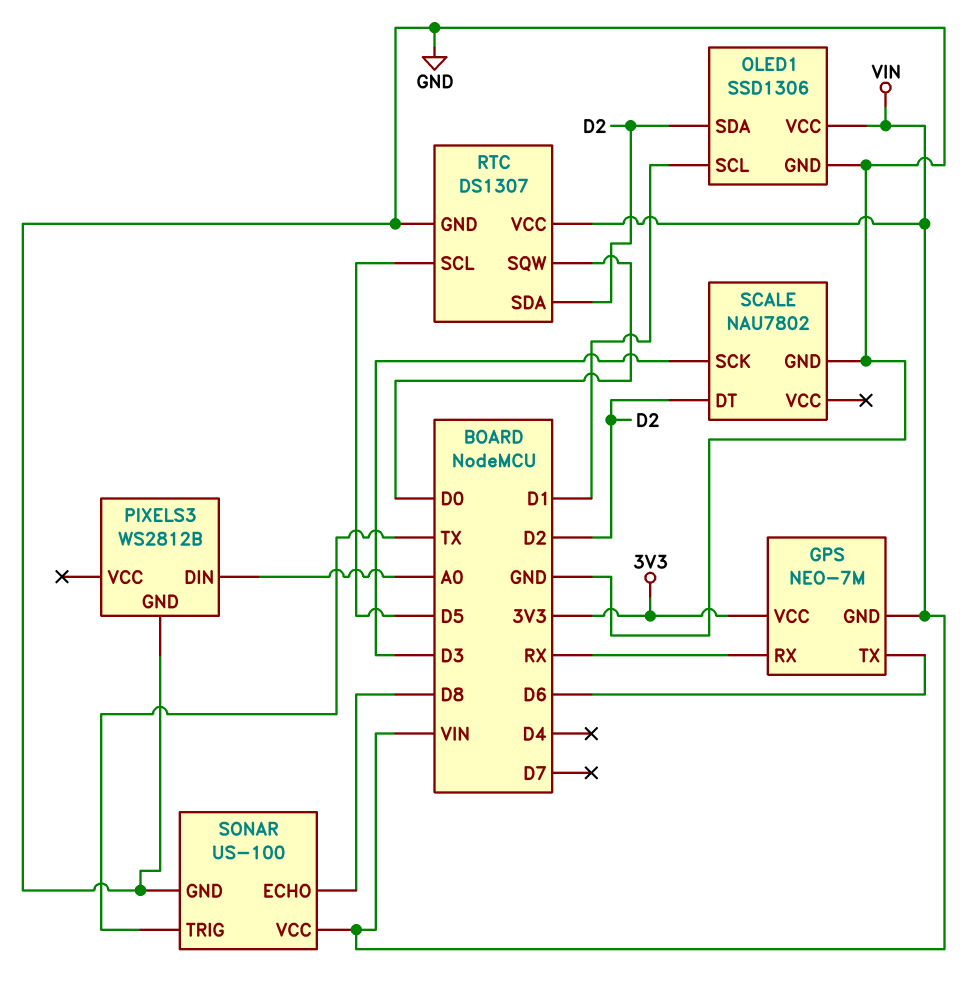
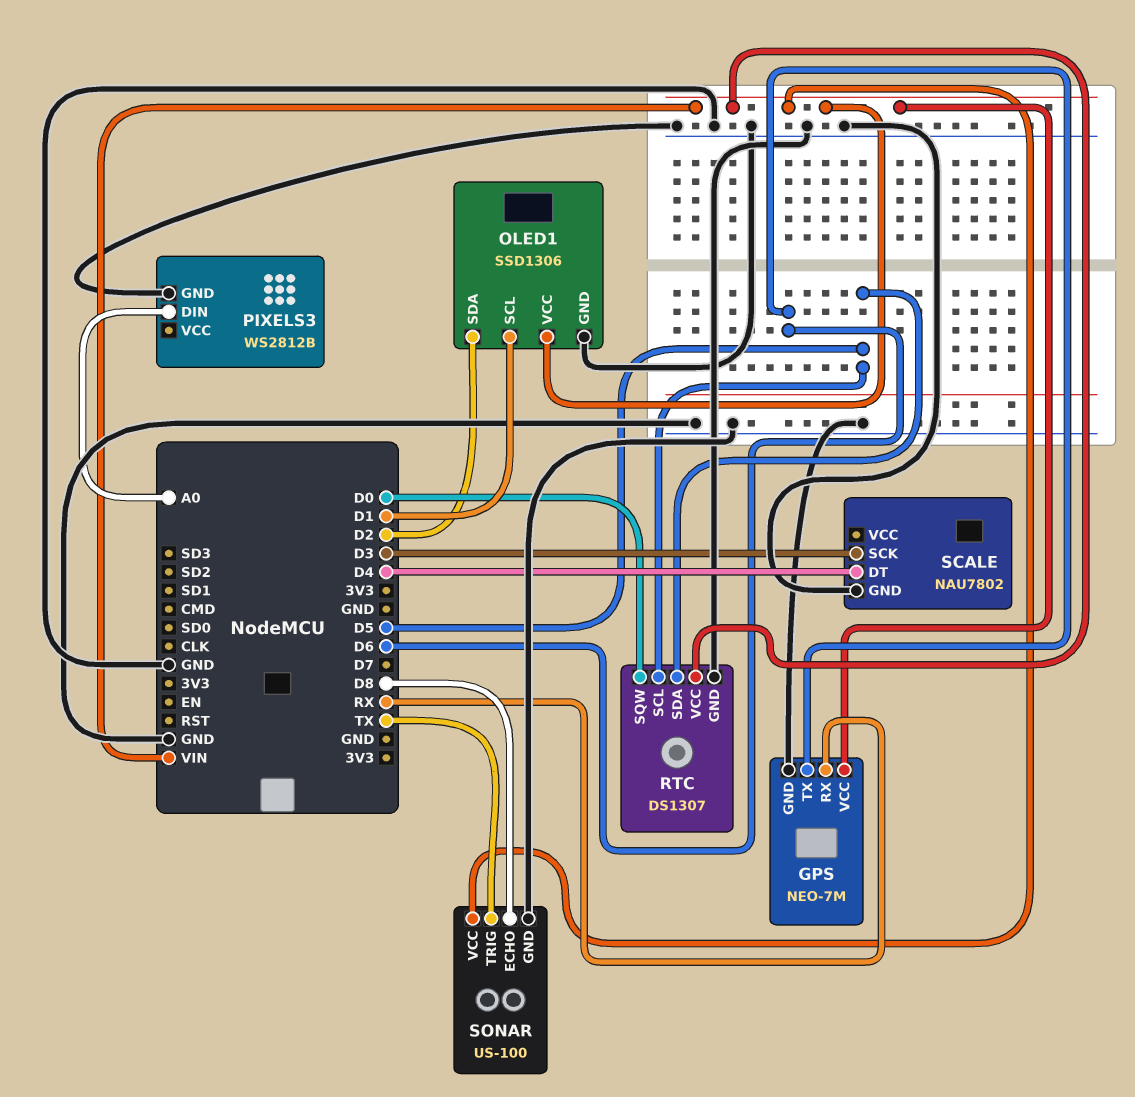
GPS pin GND: VIN -> GND
GPS pin VCC: 3V3 -> VIN
RTC pin SDA: D2 -> D5
SCALE pin DT: D2 -> D4

